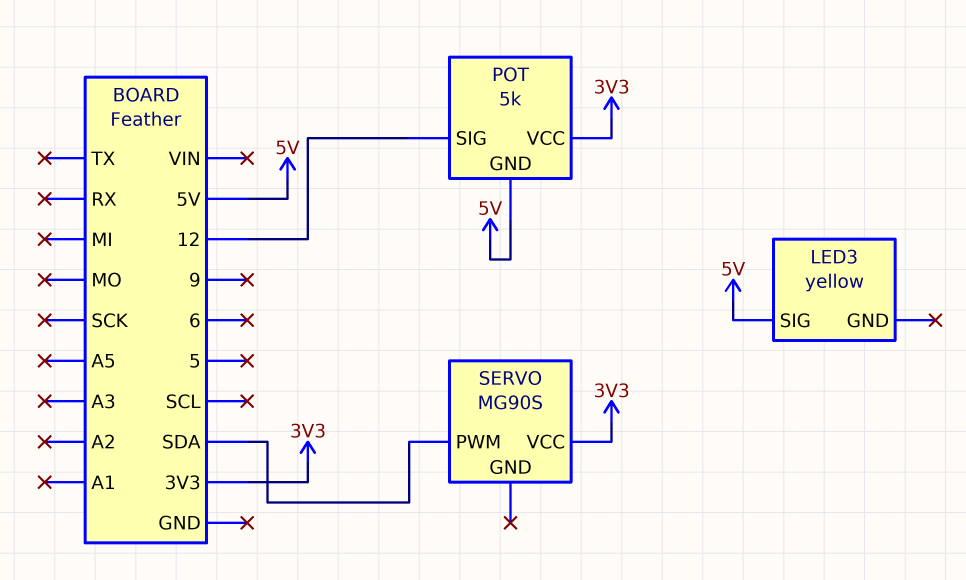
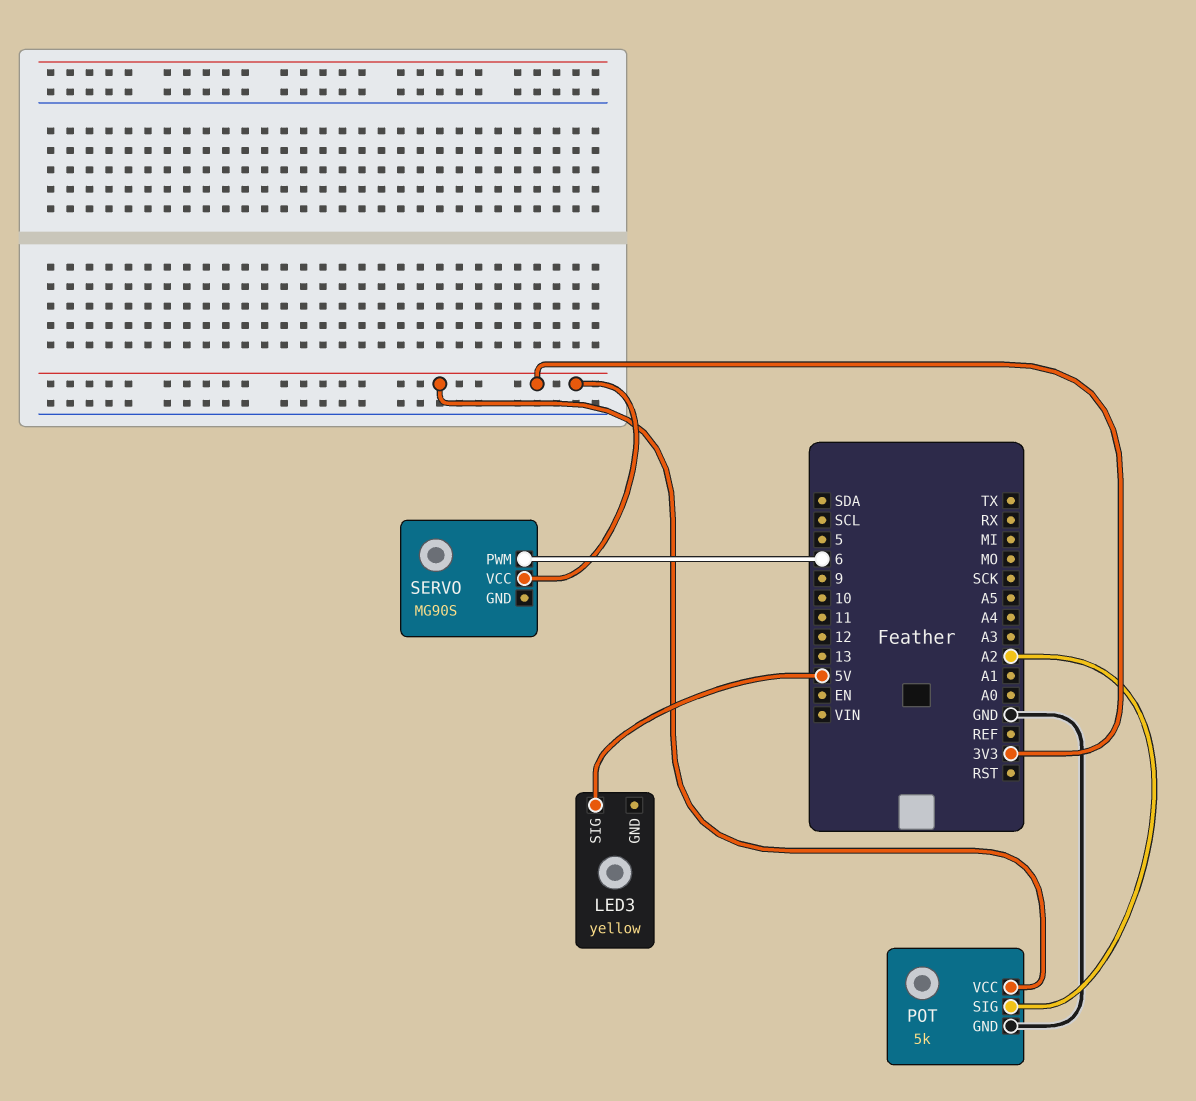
POT pin GND: 5V -> GND
POT pin SIG: 12 -> A2
SERVO pin PWM: SDA -> 6

